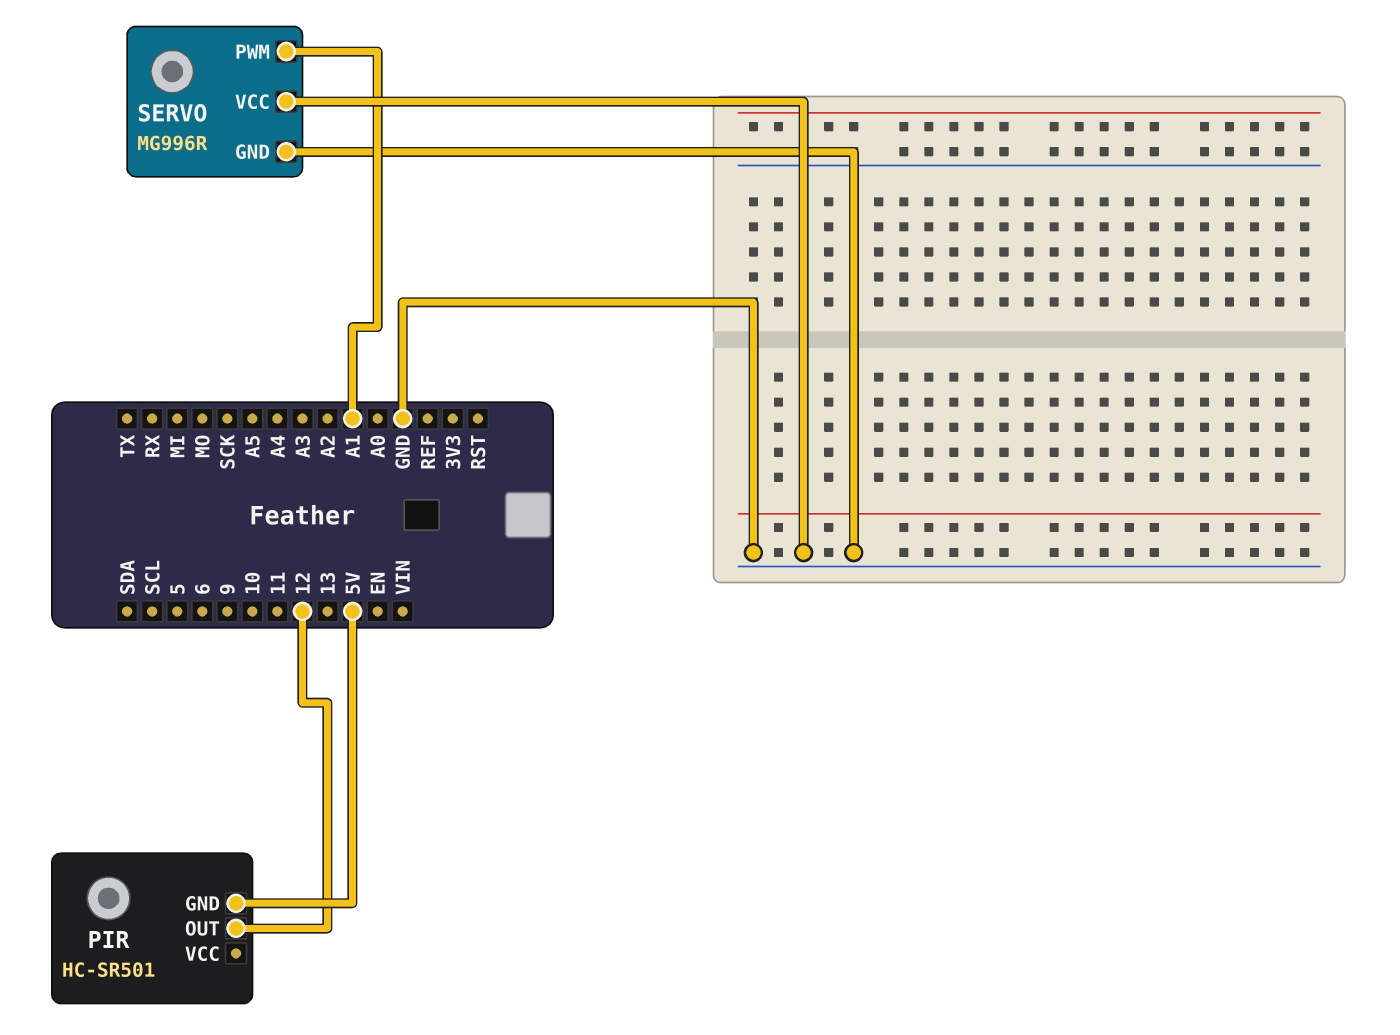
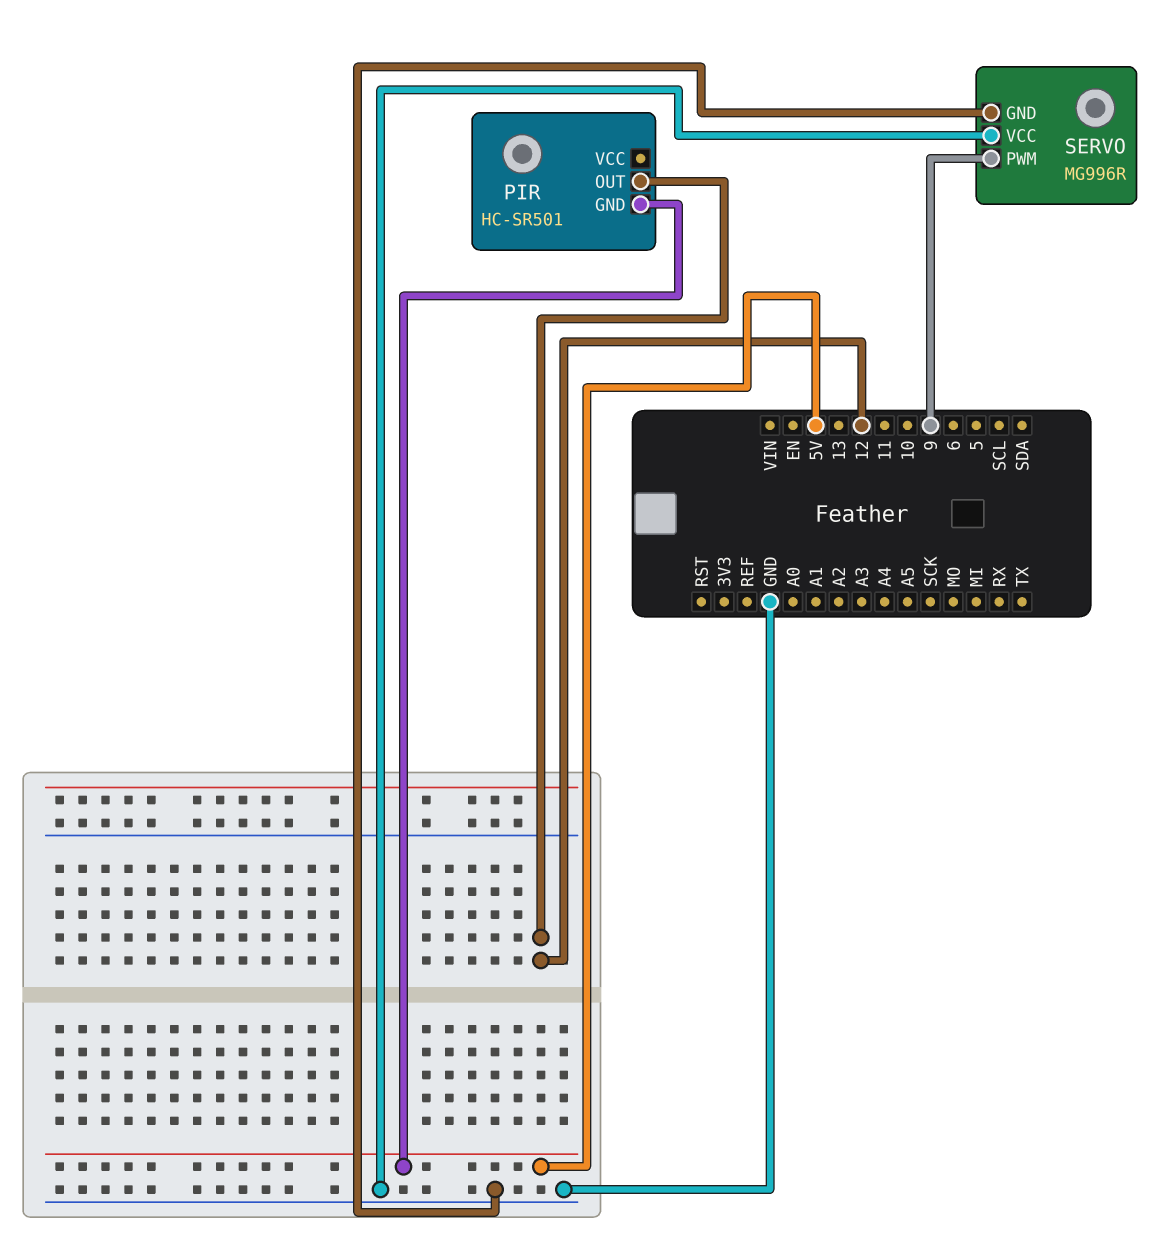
SERVO pin PWM: A1 -> 9

